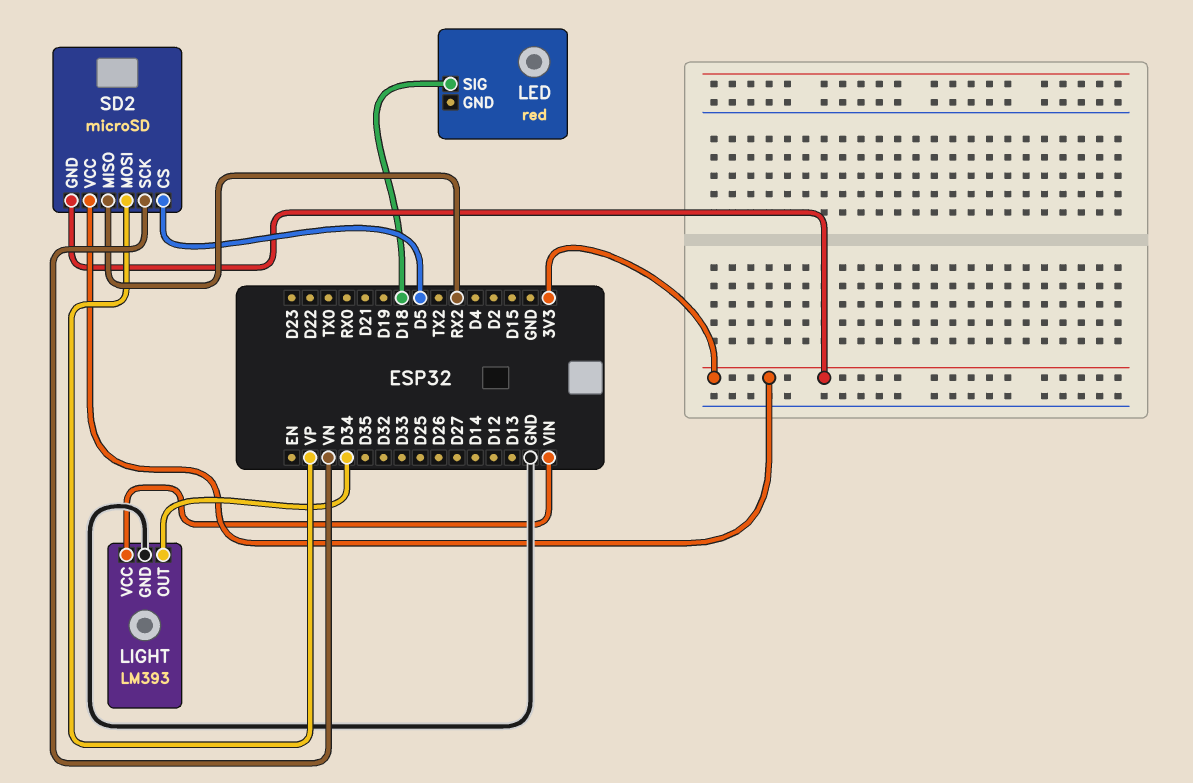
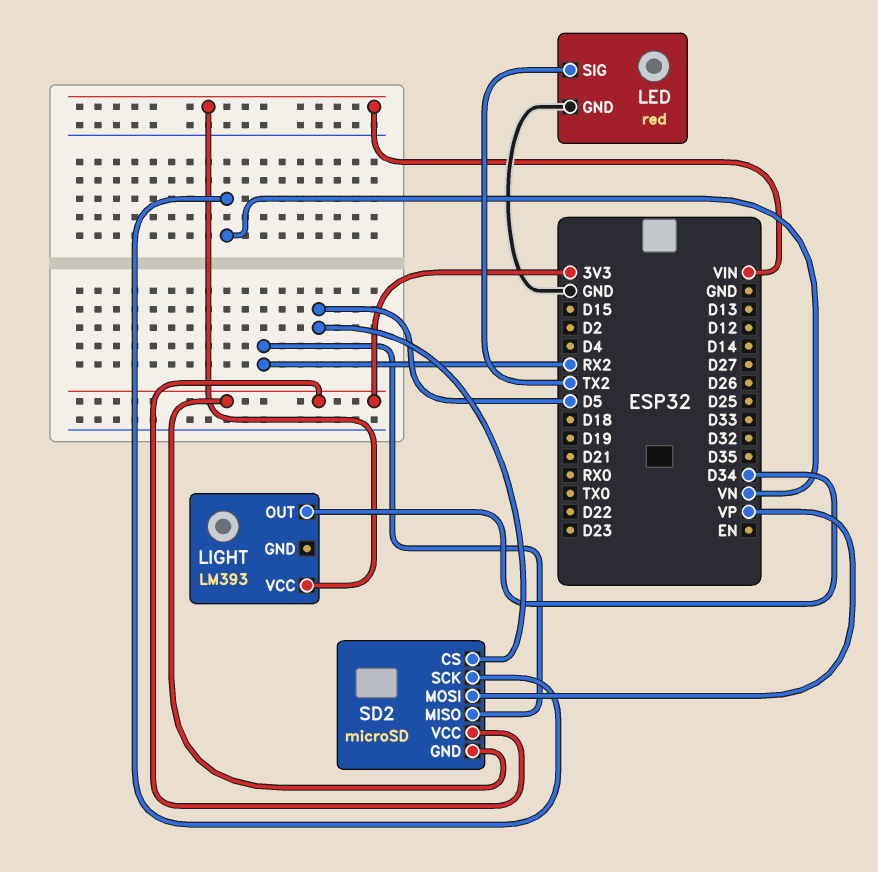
LED pin GND: none -> GND
LED pin SIG: D18 -> TX2
LIGHT pin GND: GND -> none

